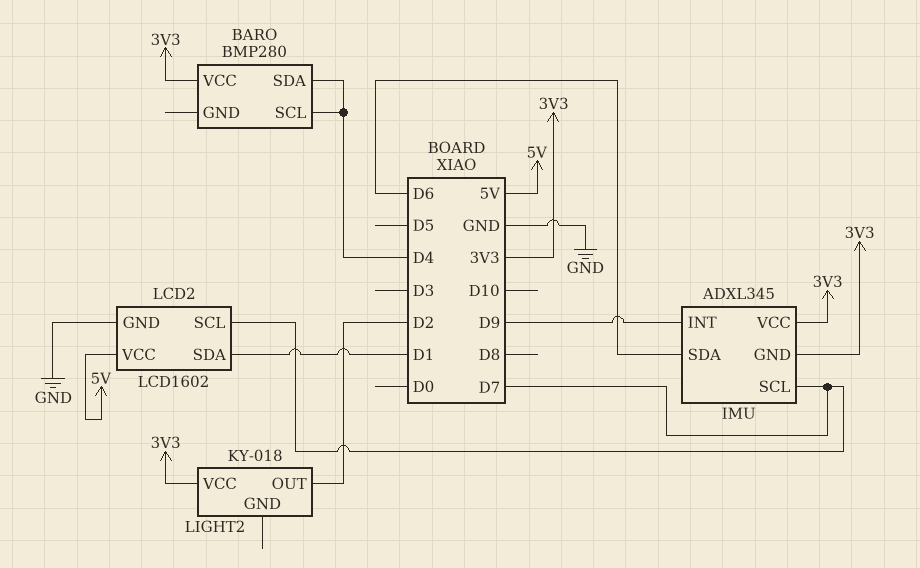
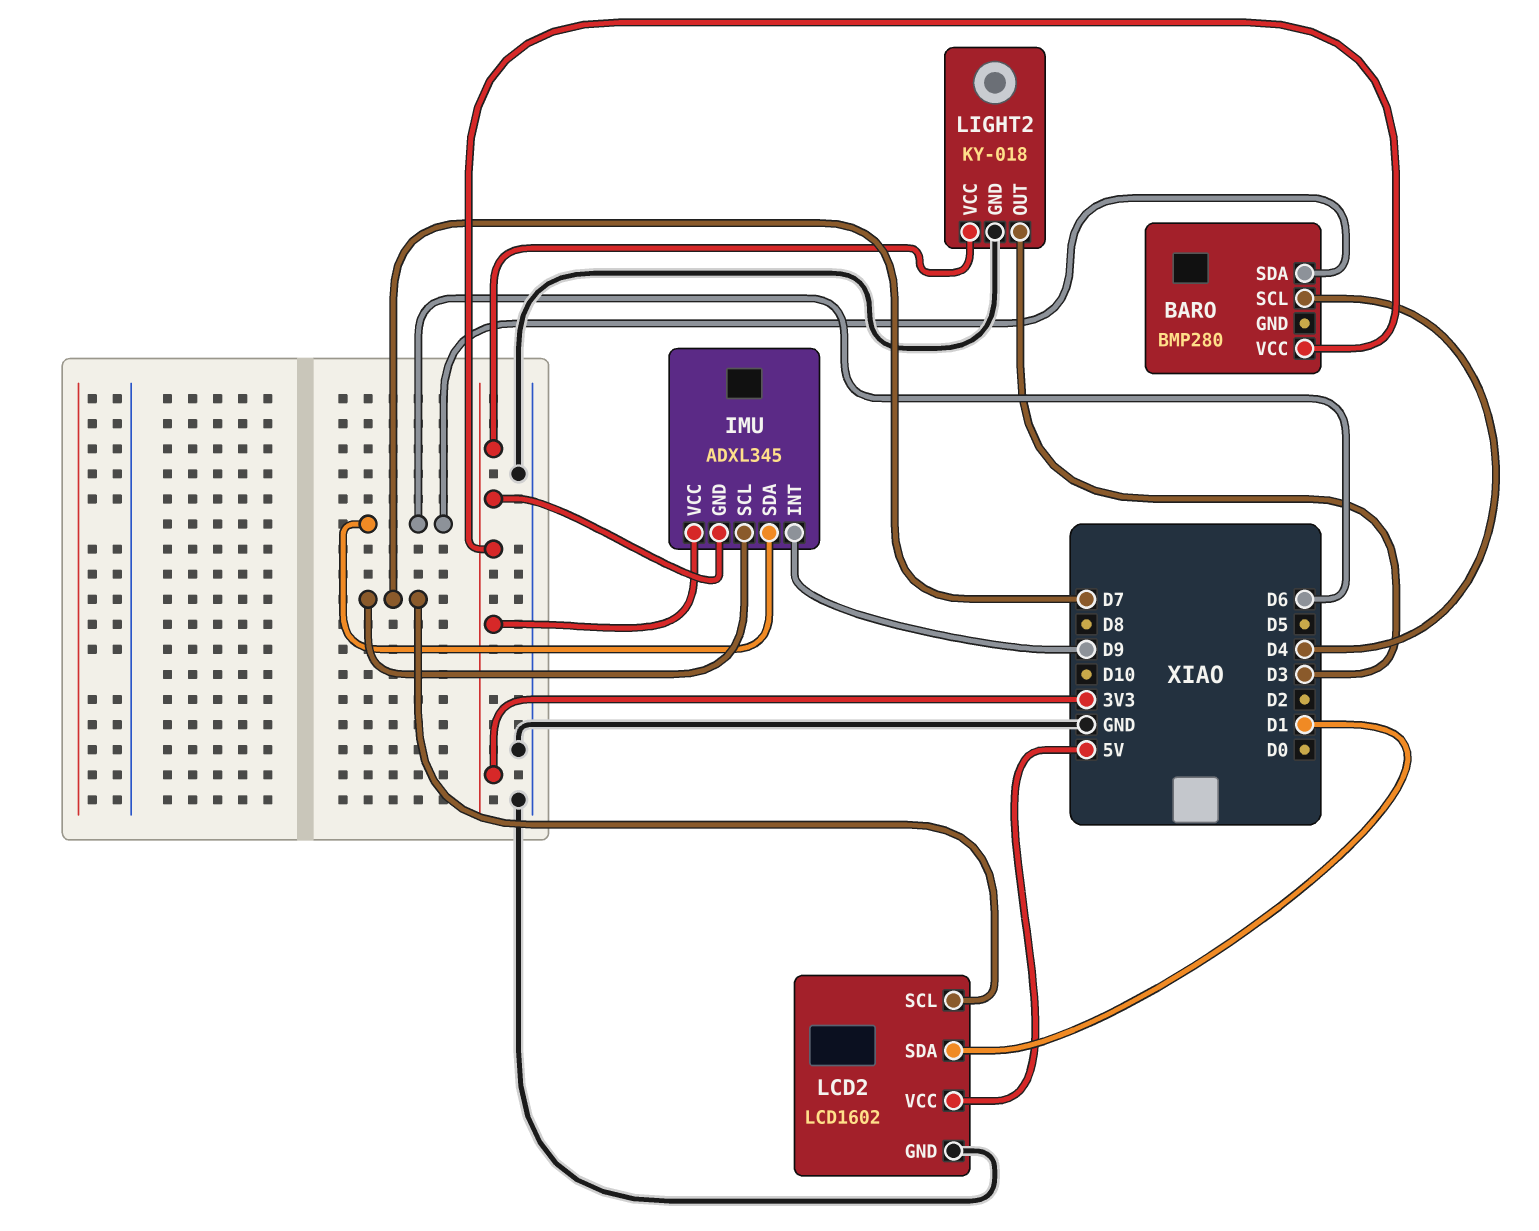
BARO pin SDA: D4 -> D6
LIGHT2 pin GND: none -> GND
LIGHT2 pin OUT: D2 -> D3

